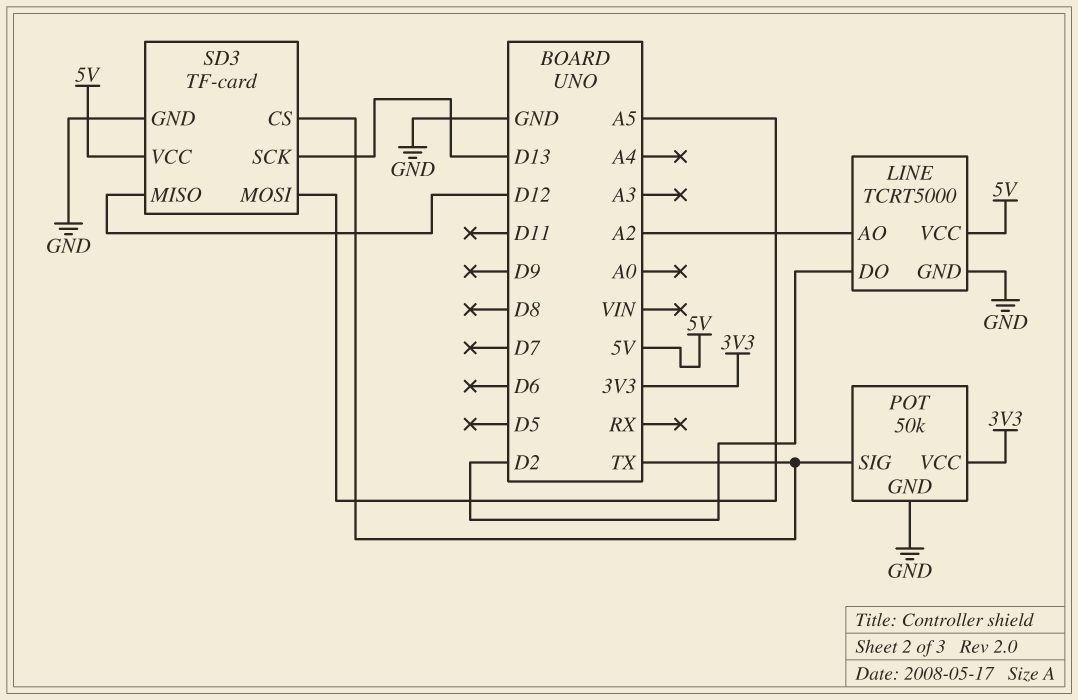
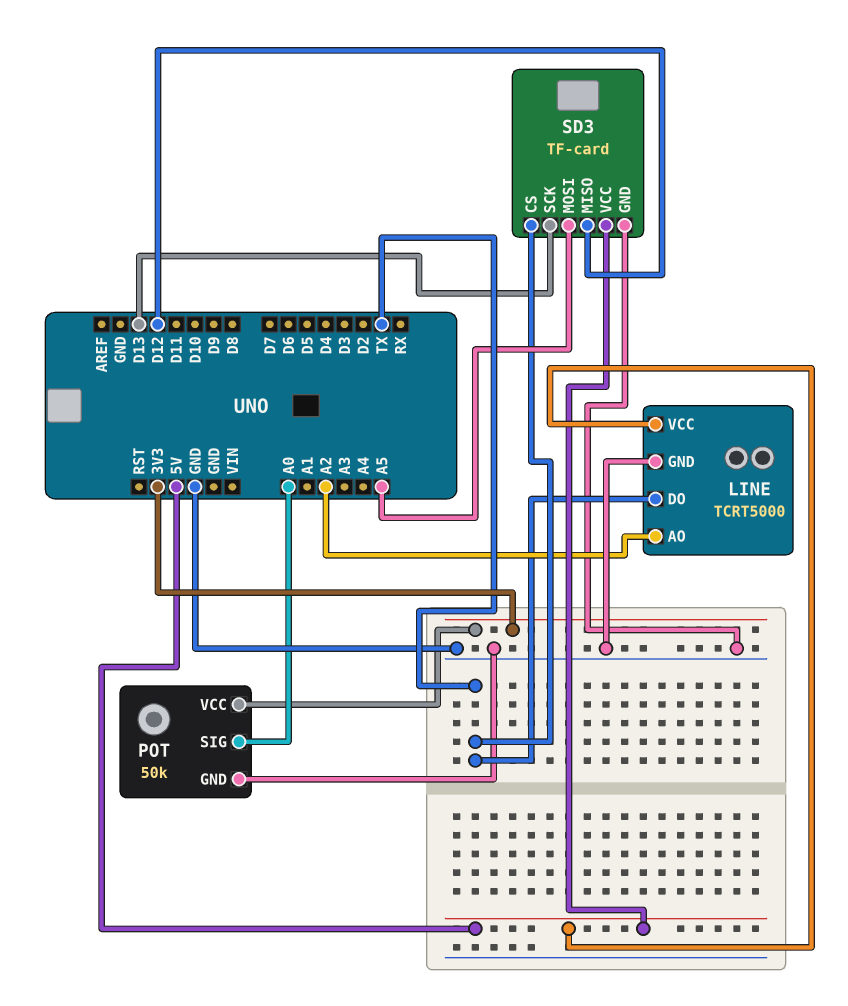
LINE pin DO: D2 -> TX
POT pin SIG: TX -> A0

